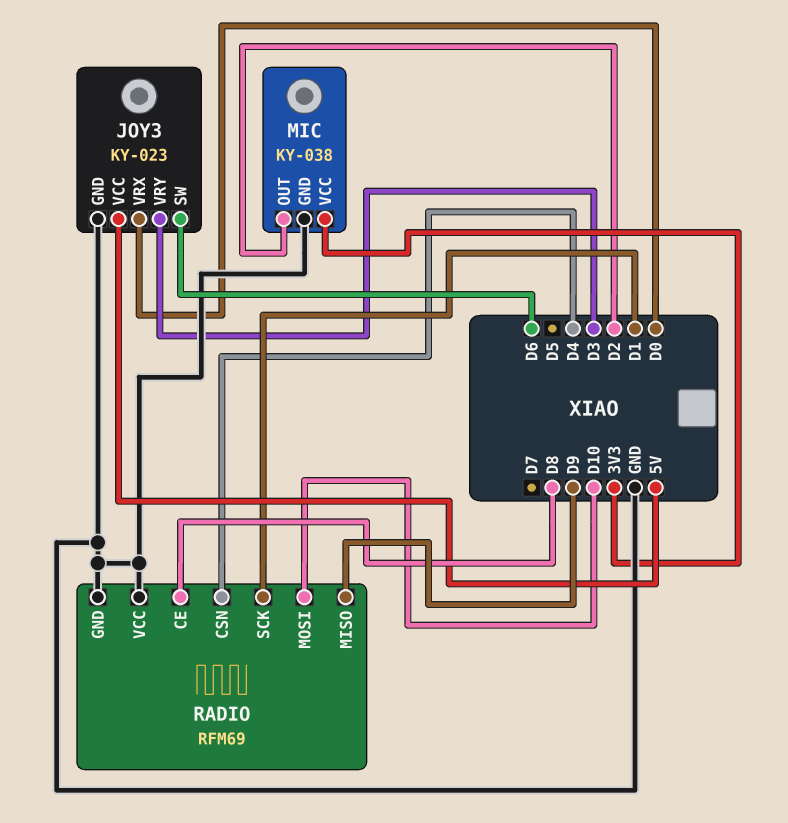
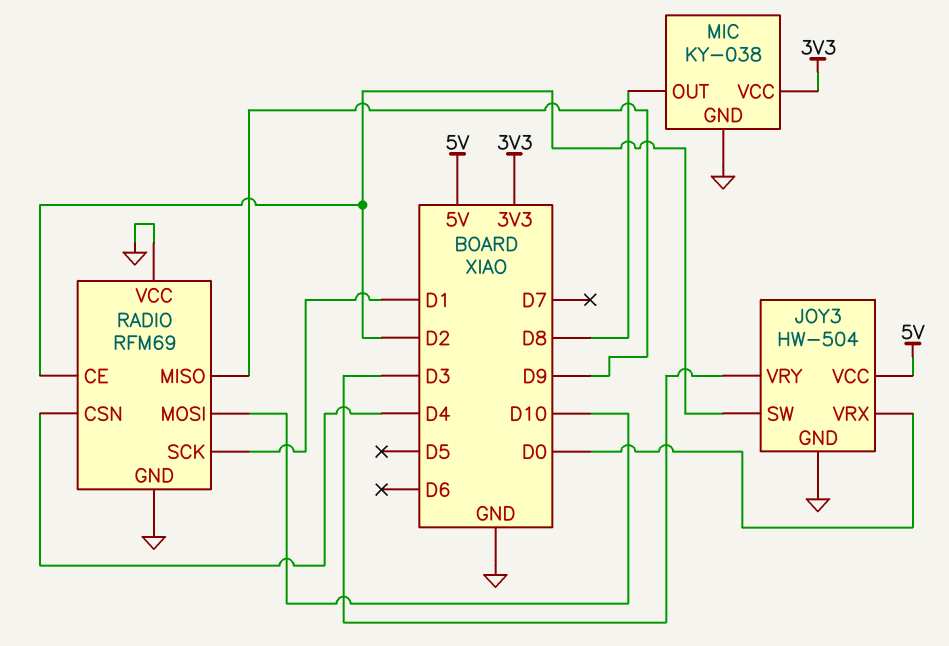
JOY3: KY-023 -> HW-504
JOY3 pin SW: D6 -> D2
MIC pin OUT: D2 -> D8
RADIO pin CE: D8 -> D2

